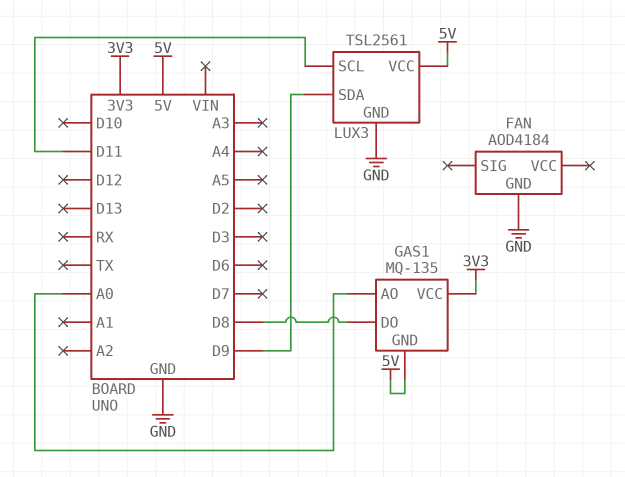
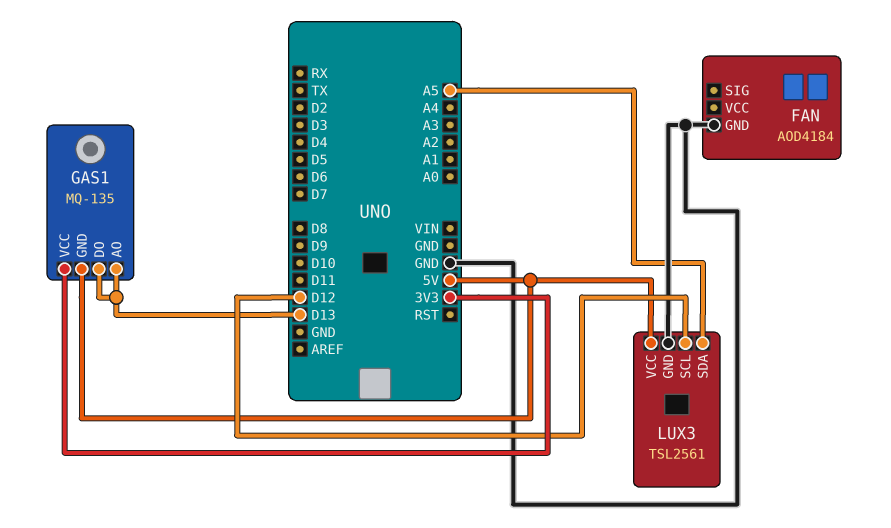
GAS1 pin AO: A0 -> D13
GAS1 pin DO: D8 -> D13
LUX3 pin SCL: D11 -> D12
LUX3 pin SDA: D9 -> A5

